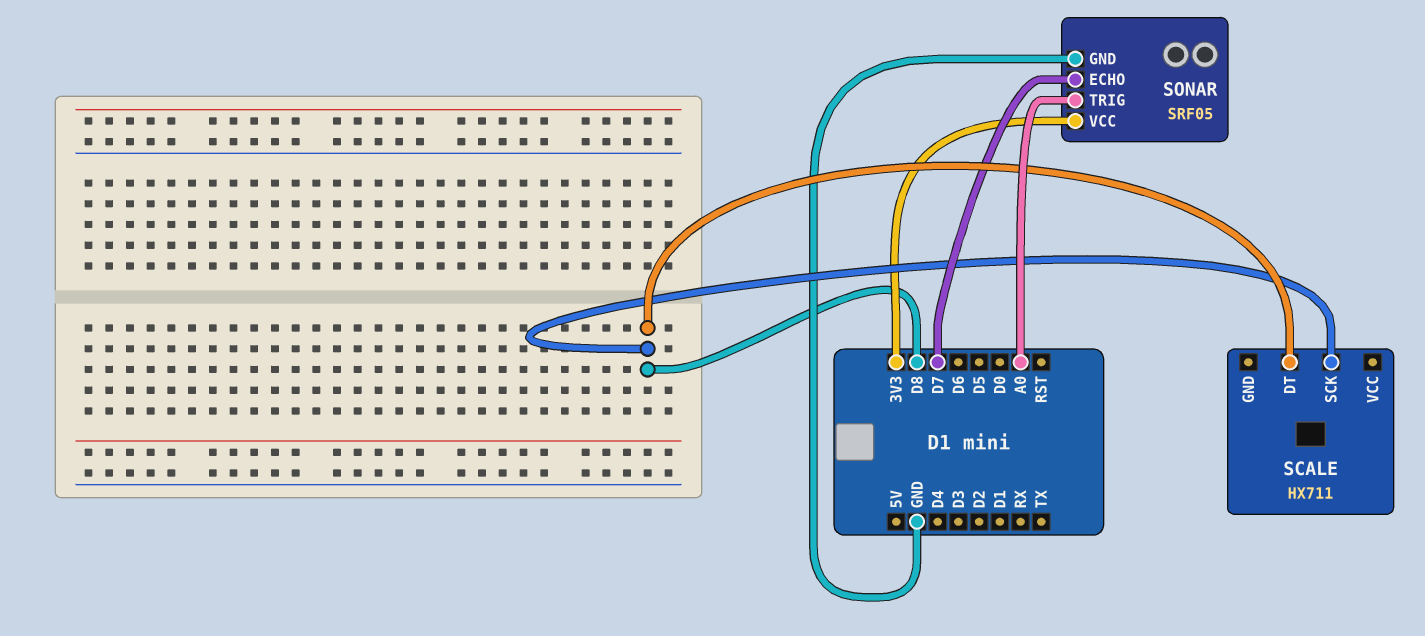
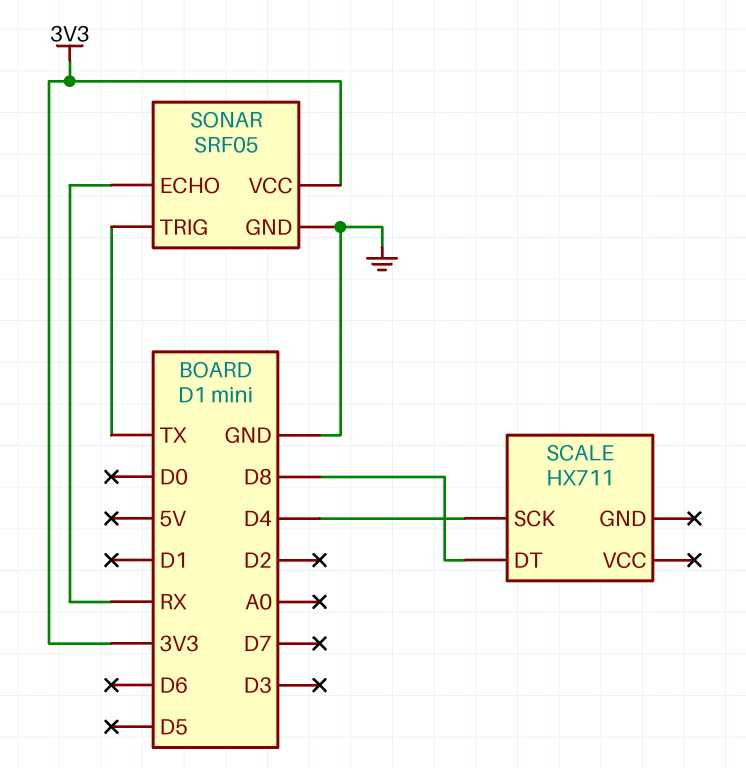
SCALE pin SCK: D8 -> D4
SONAR pin ECHO: D7 -> RX
SONAR pin TRIG: A0 -> TX

